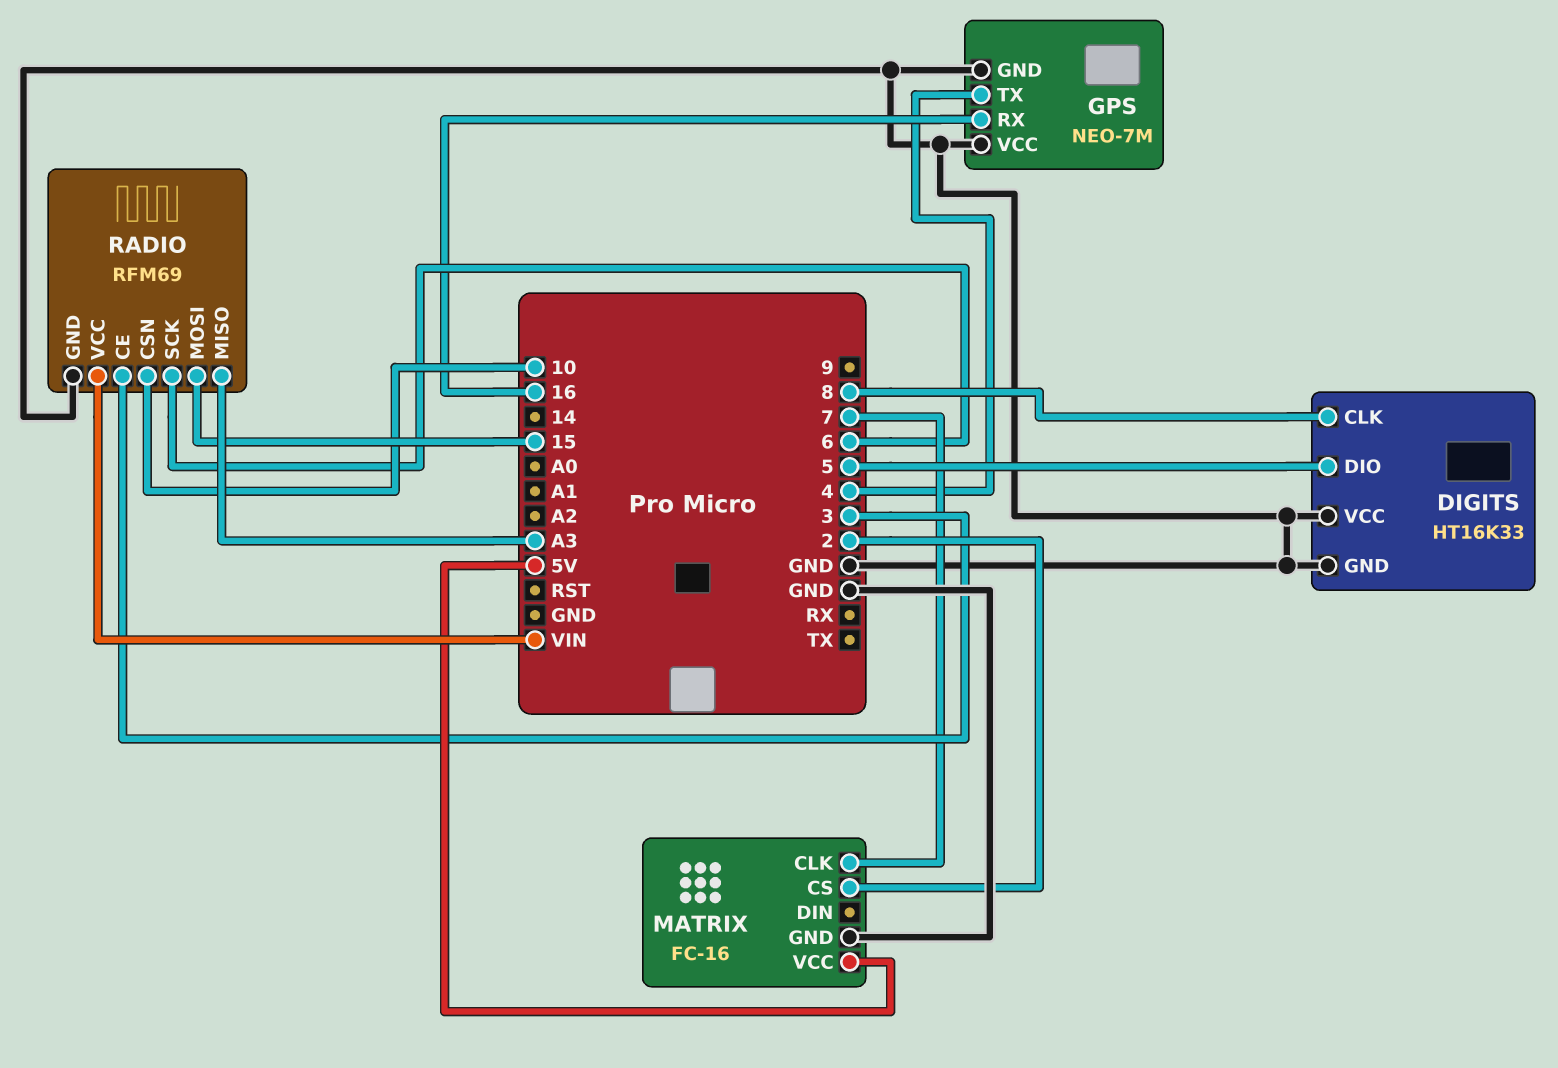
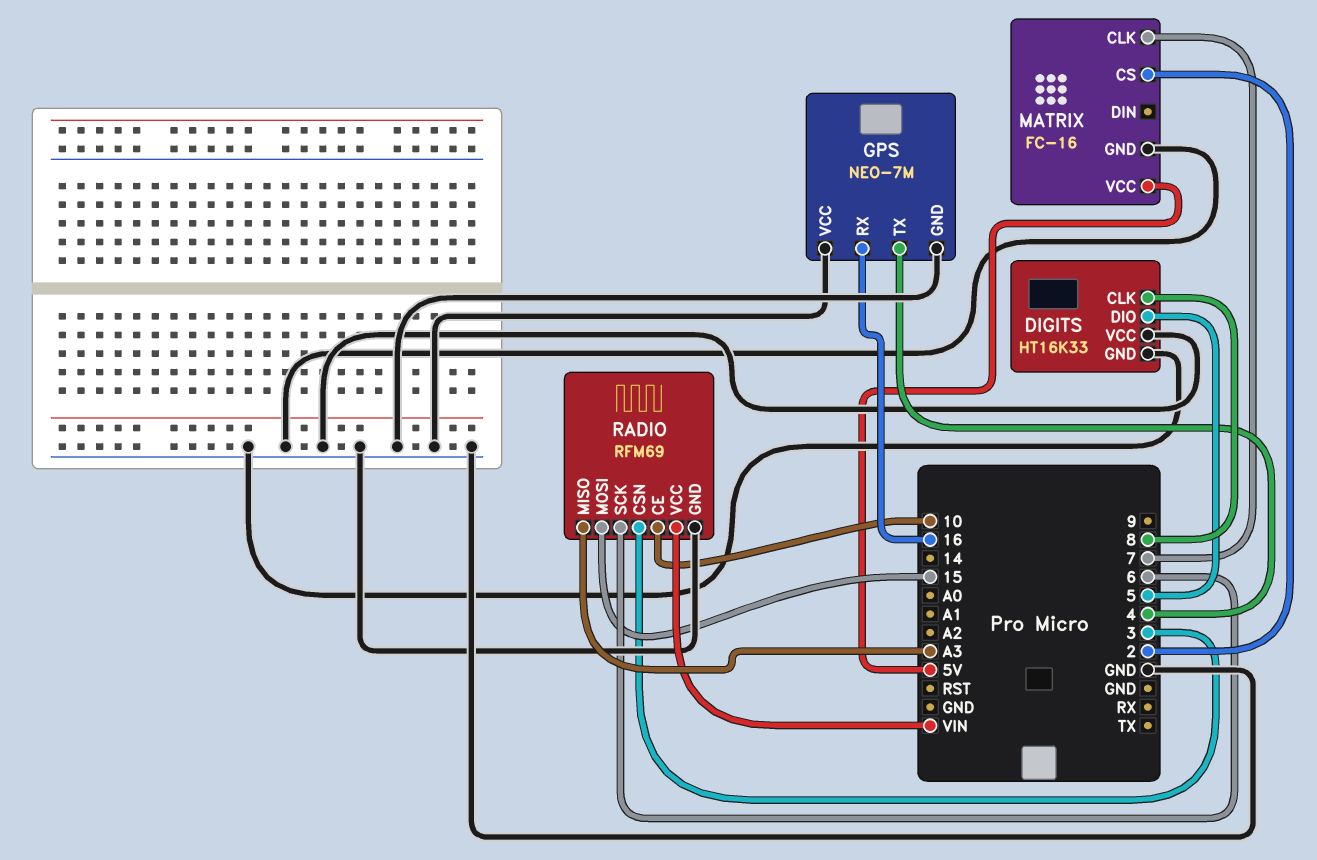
RADIO pin CE: 3 -> 10
RADIO pin CSN: 10 -> 3

